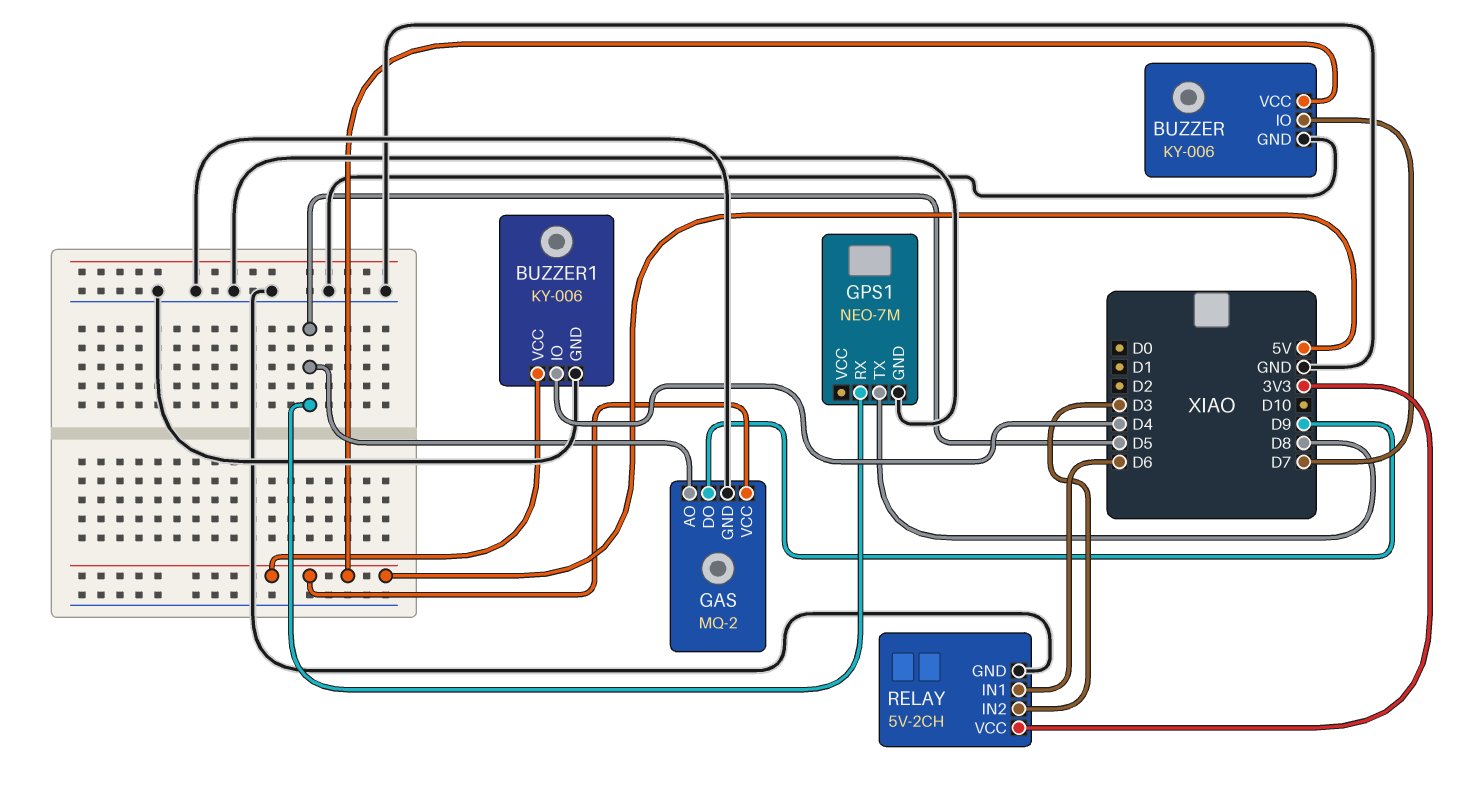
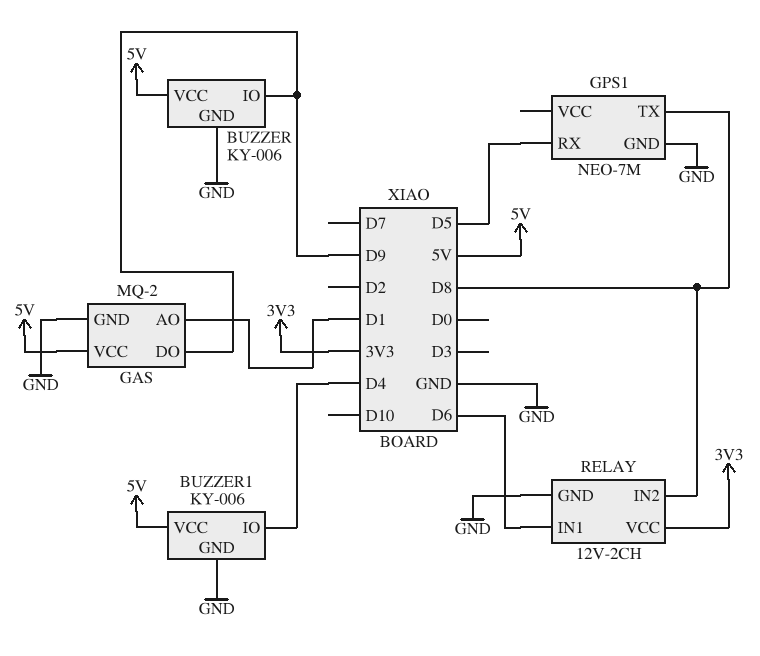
BUZZER pin IO: D7 -> D9
GAS pin AO: D5 -> D1
RELAY: 5V-2CH -> 12V-2CH
RELAY pin IN2: D3 -> D8

